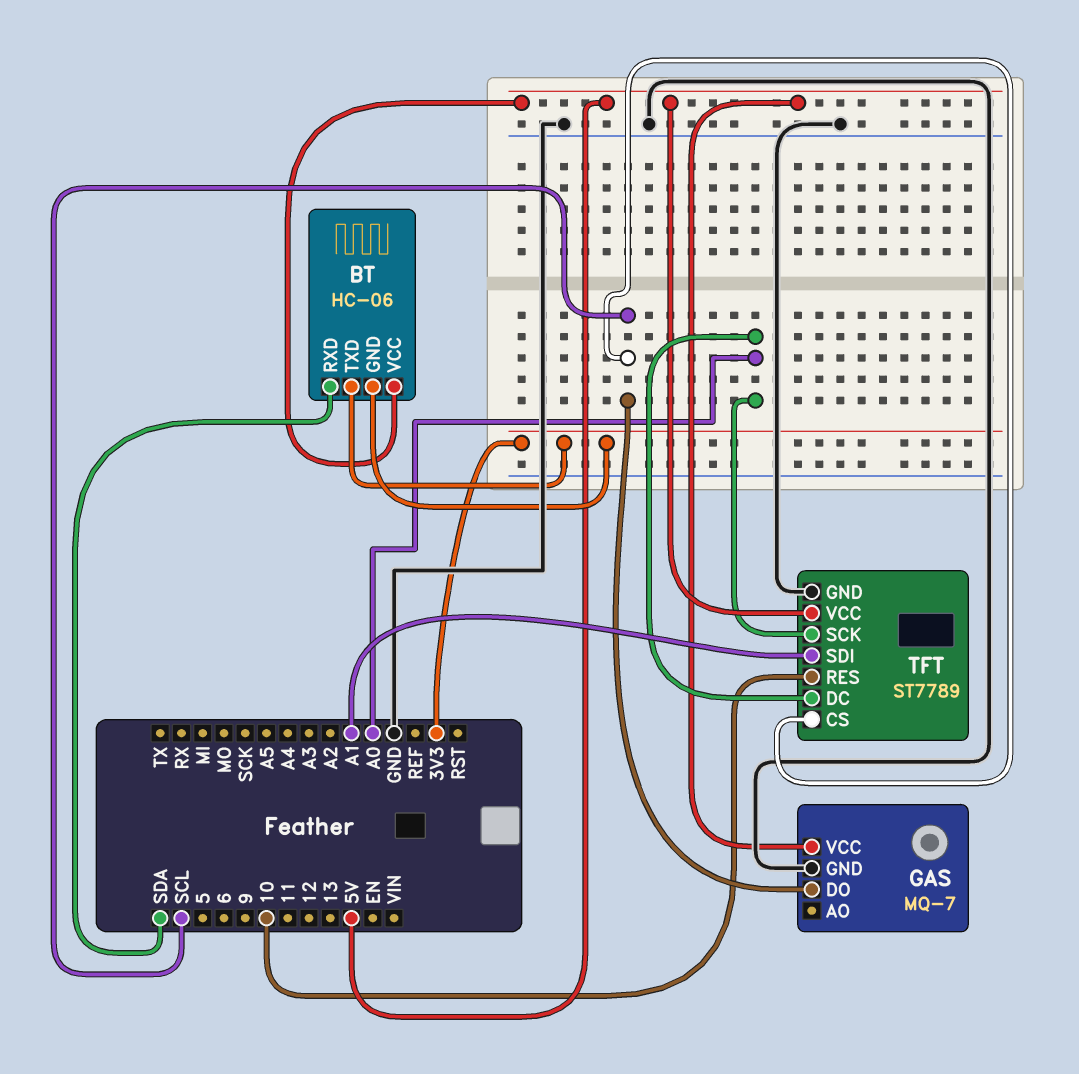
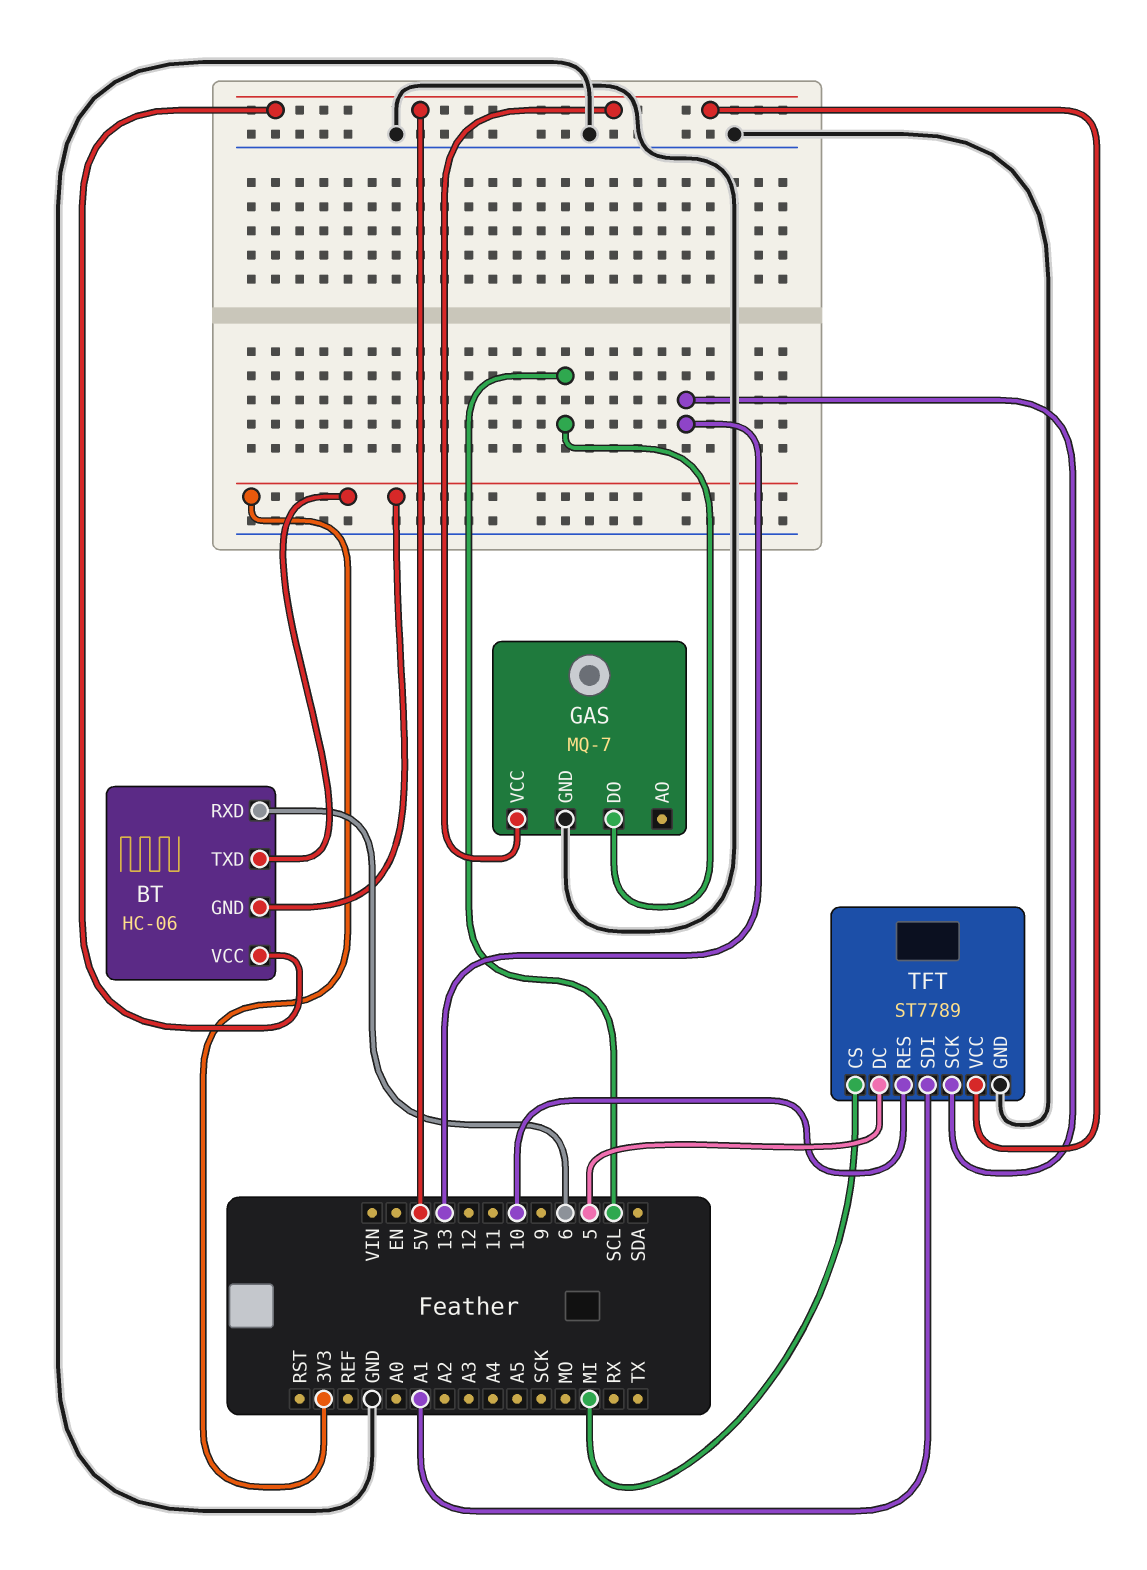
BT pin RXD: SDA -> 6
TFT pin CS: SCL -> MI
TFT pin DC: A0 -> 5
TFT pin SCK: A0 -> 13

